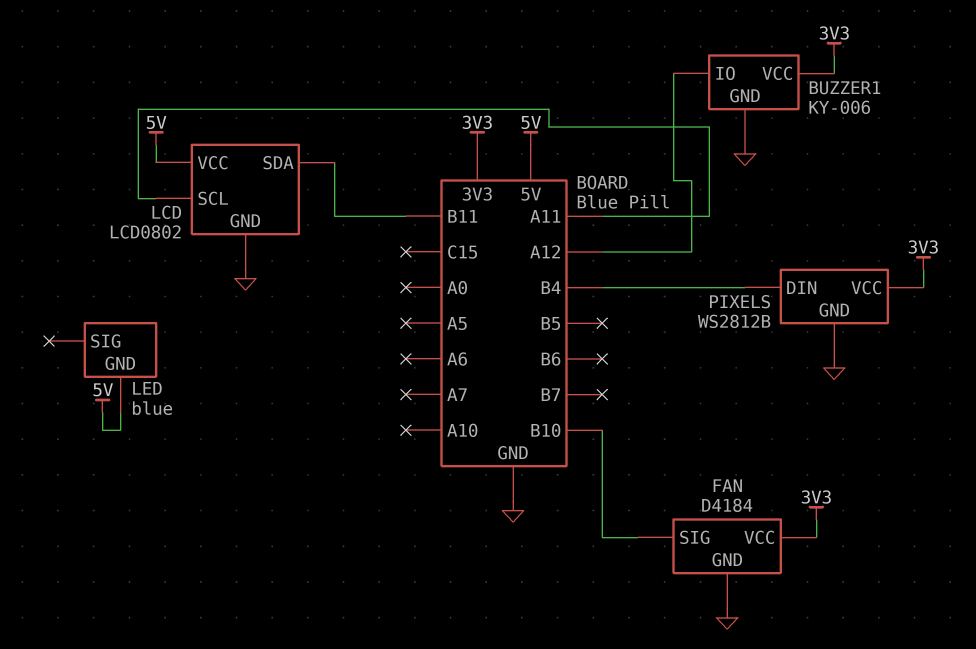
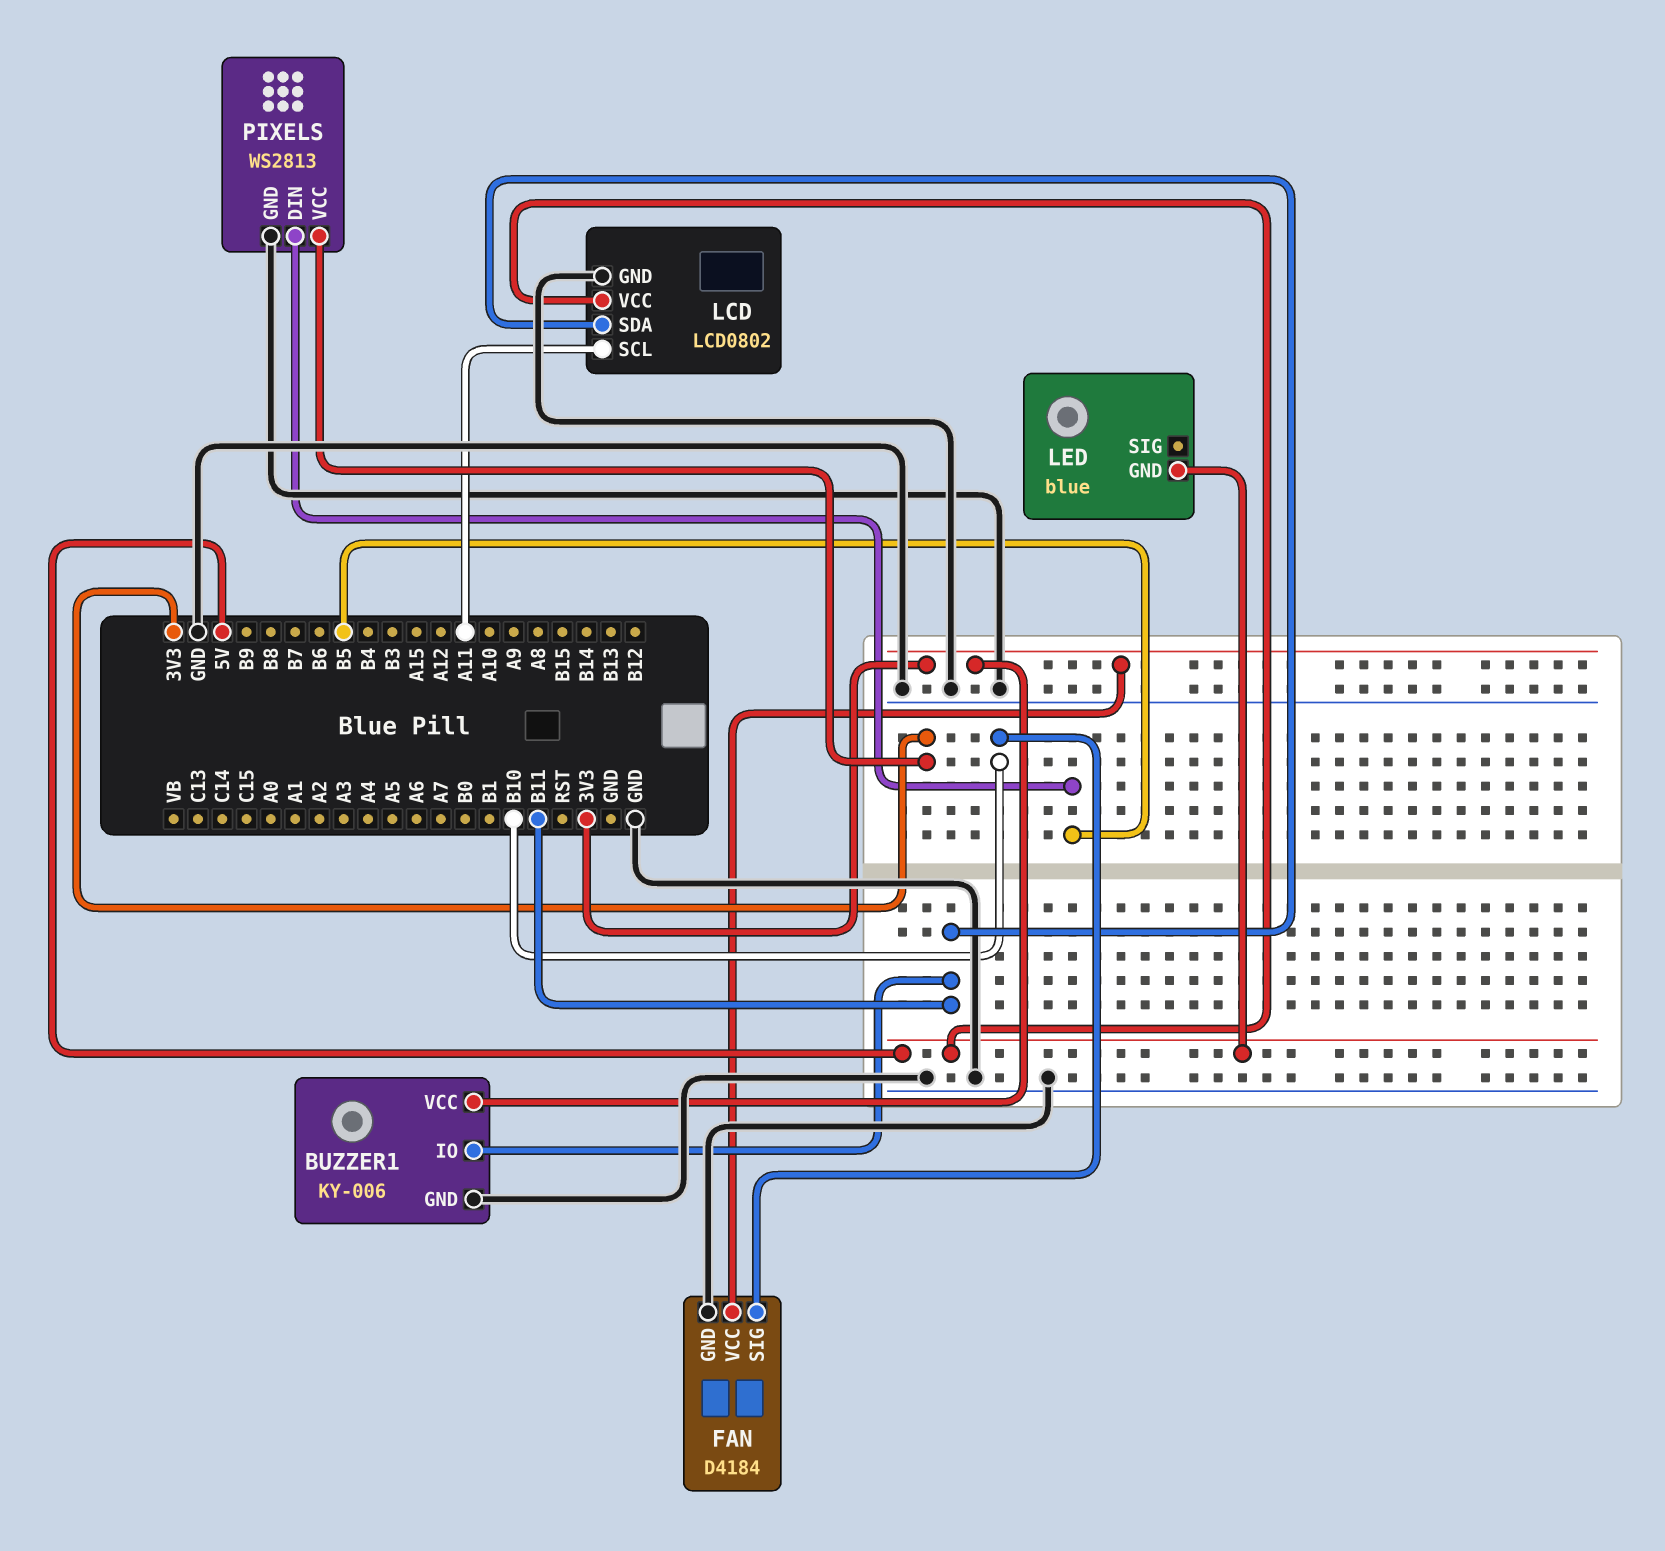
BUZZER1 pin IO: A12 -> B11
PIXELS: WS2812B -> WS2813
PIXELS pin DIN: B4 -> B5

